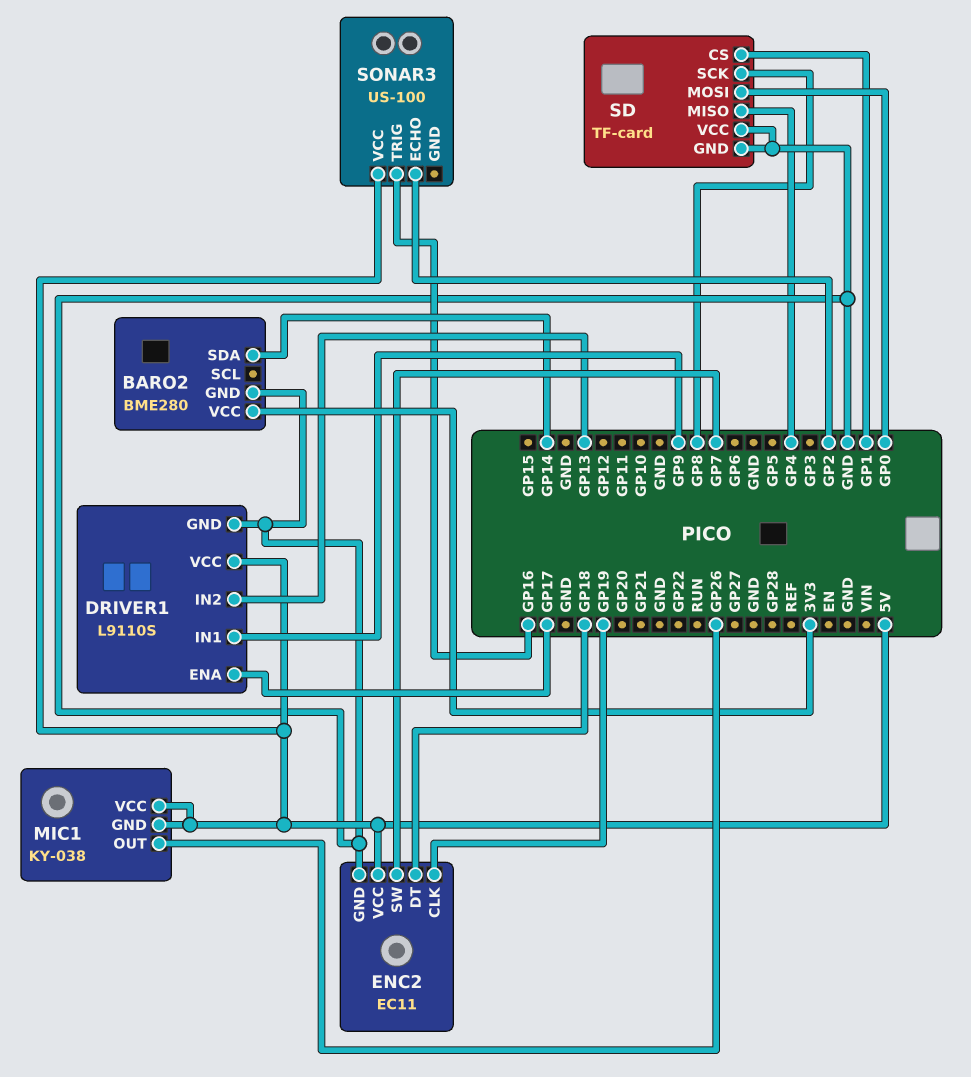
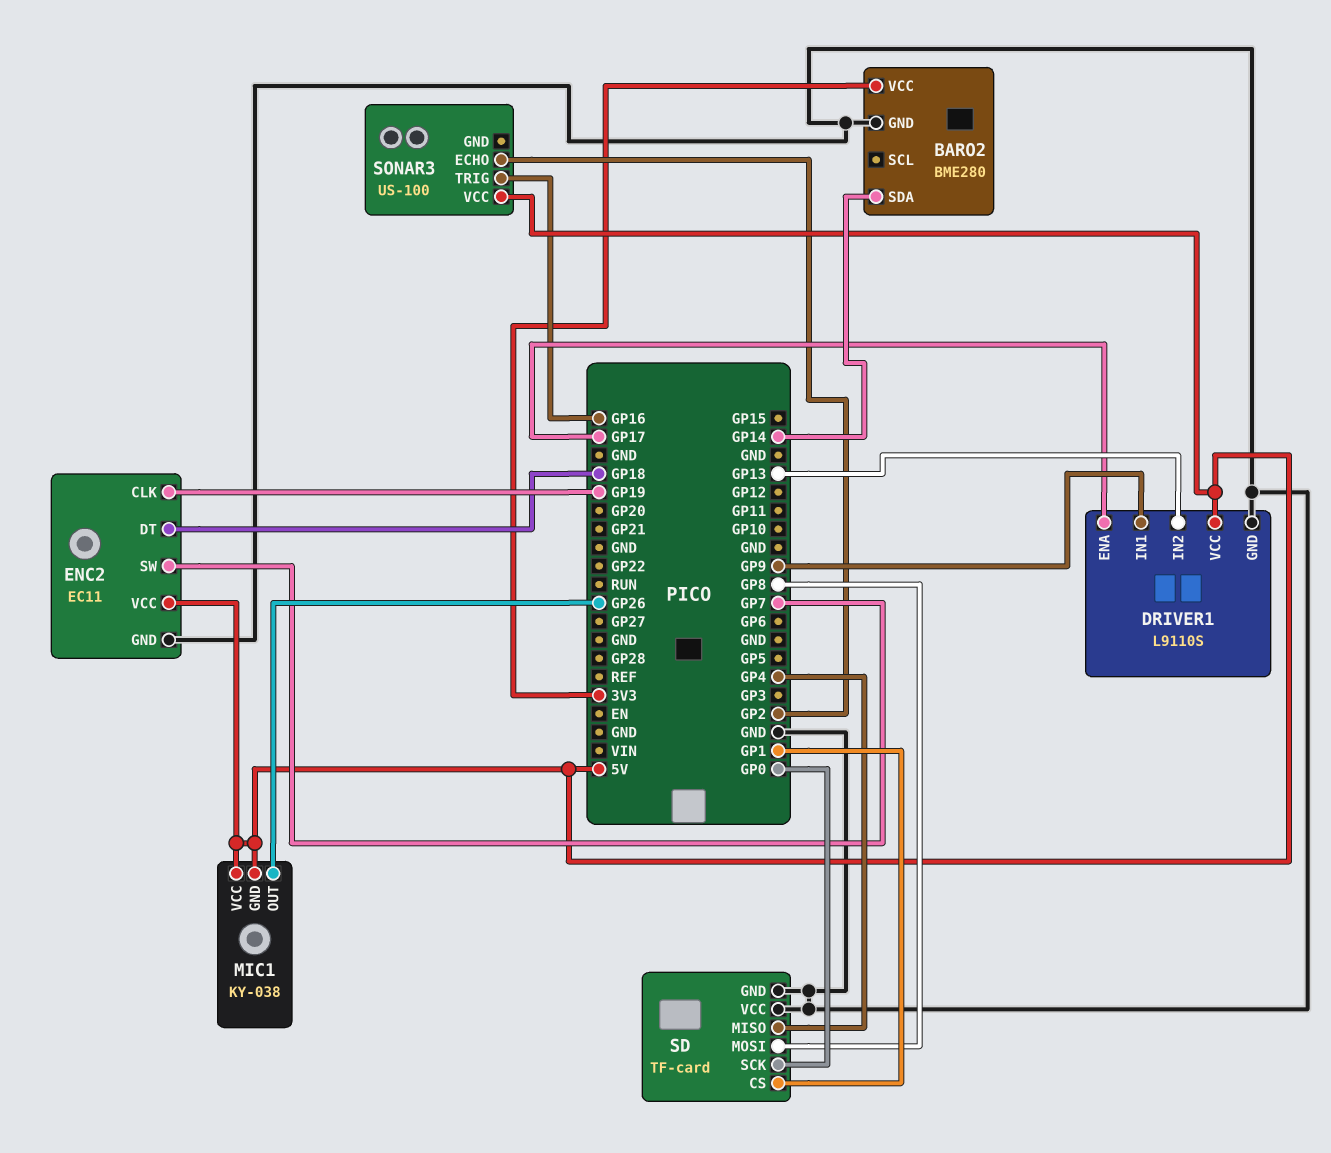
SD pin MOSI: GP0 -> GP8
SD pin SCK: GP8 -> GP0

